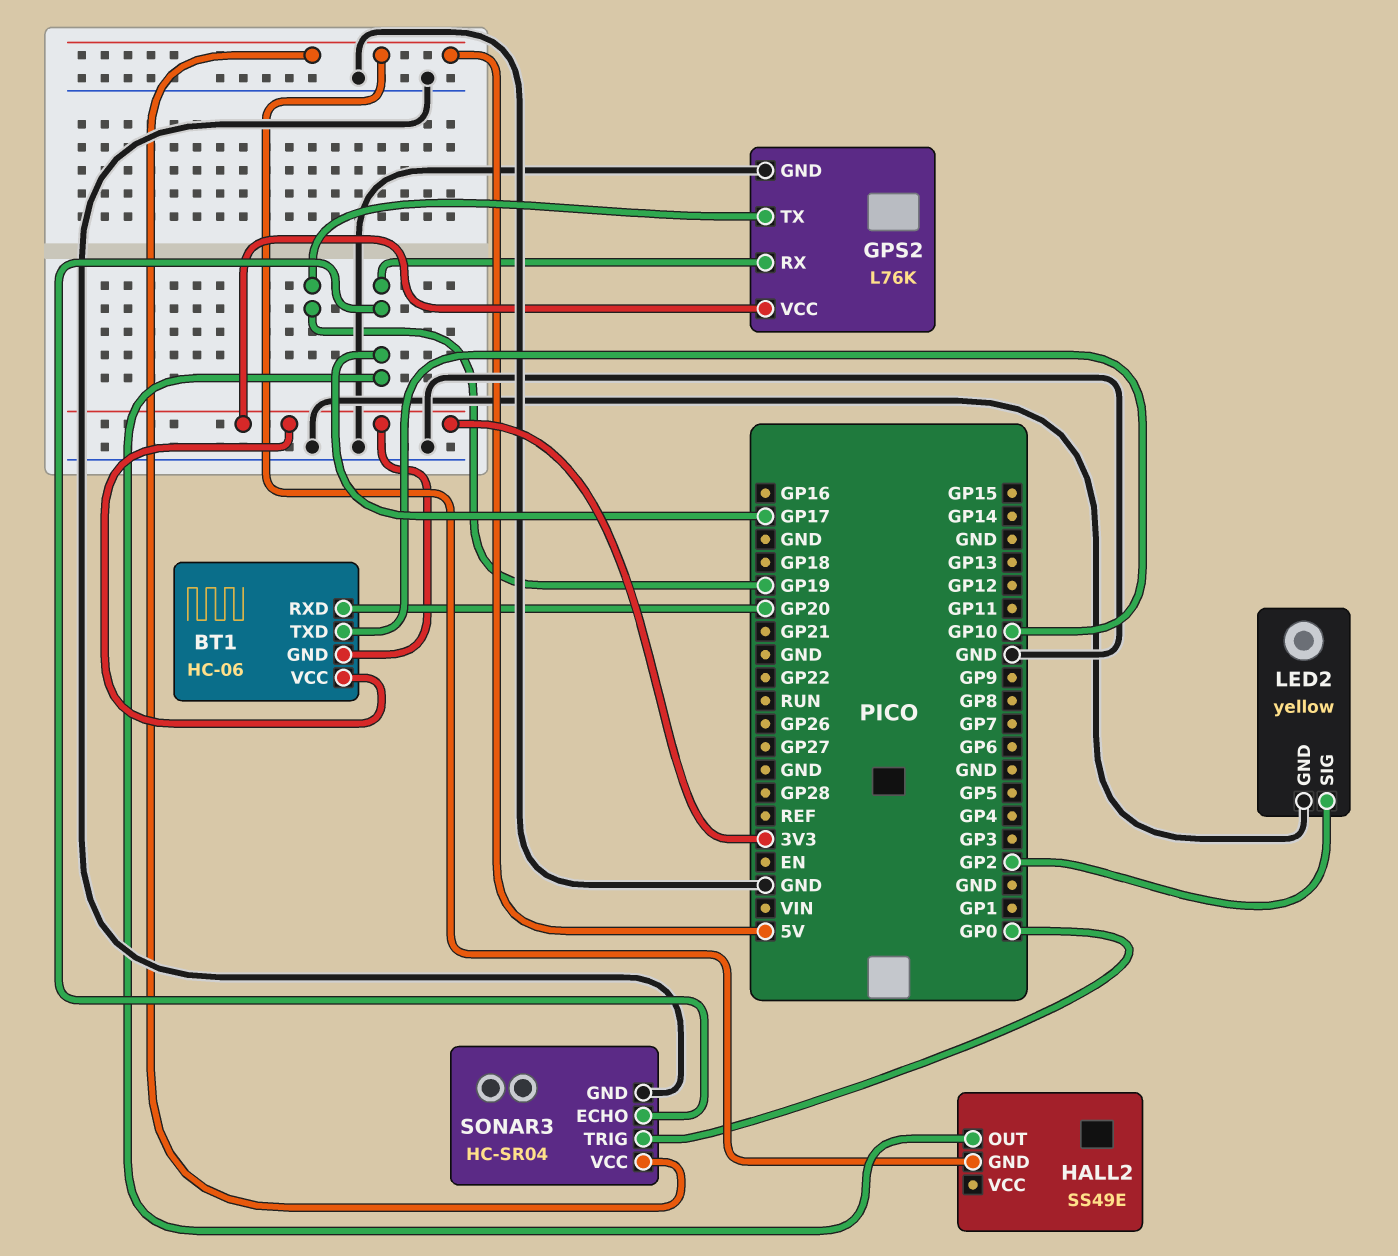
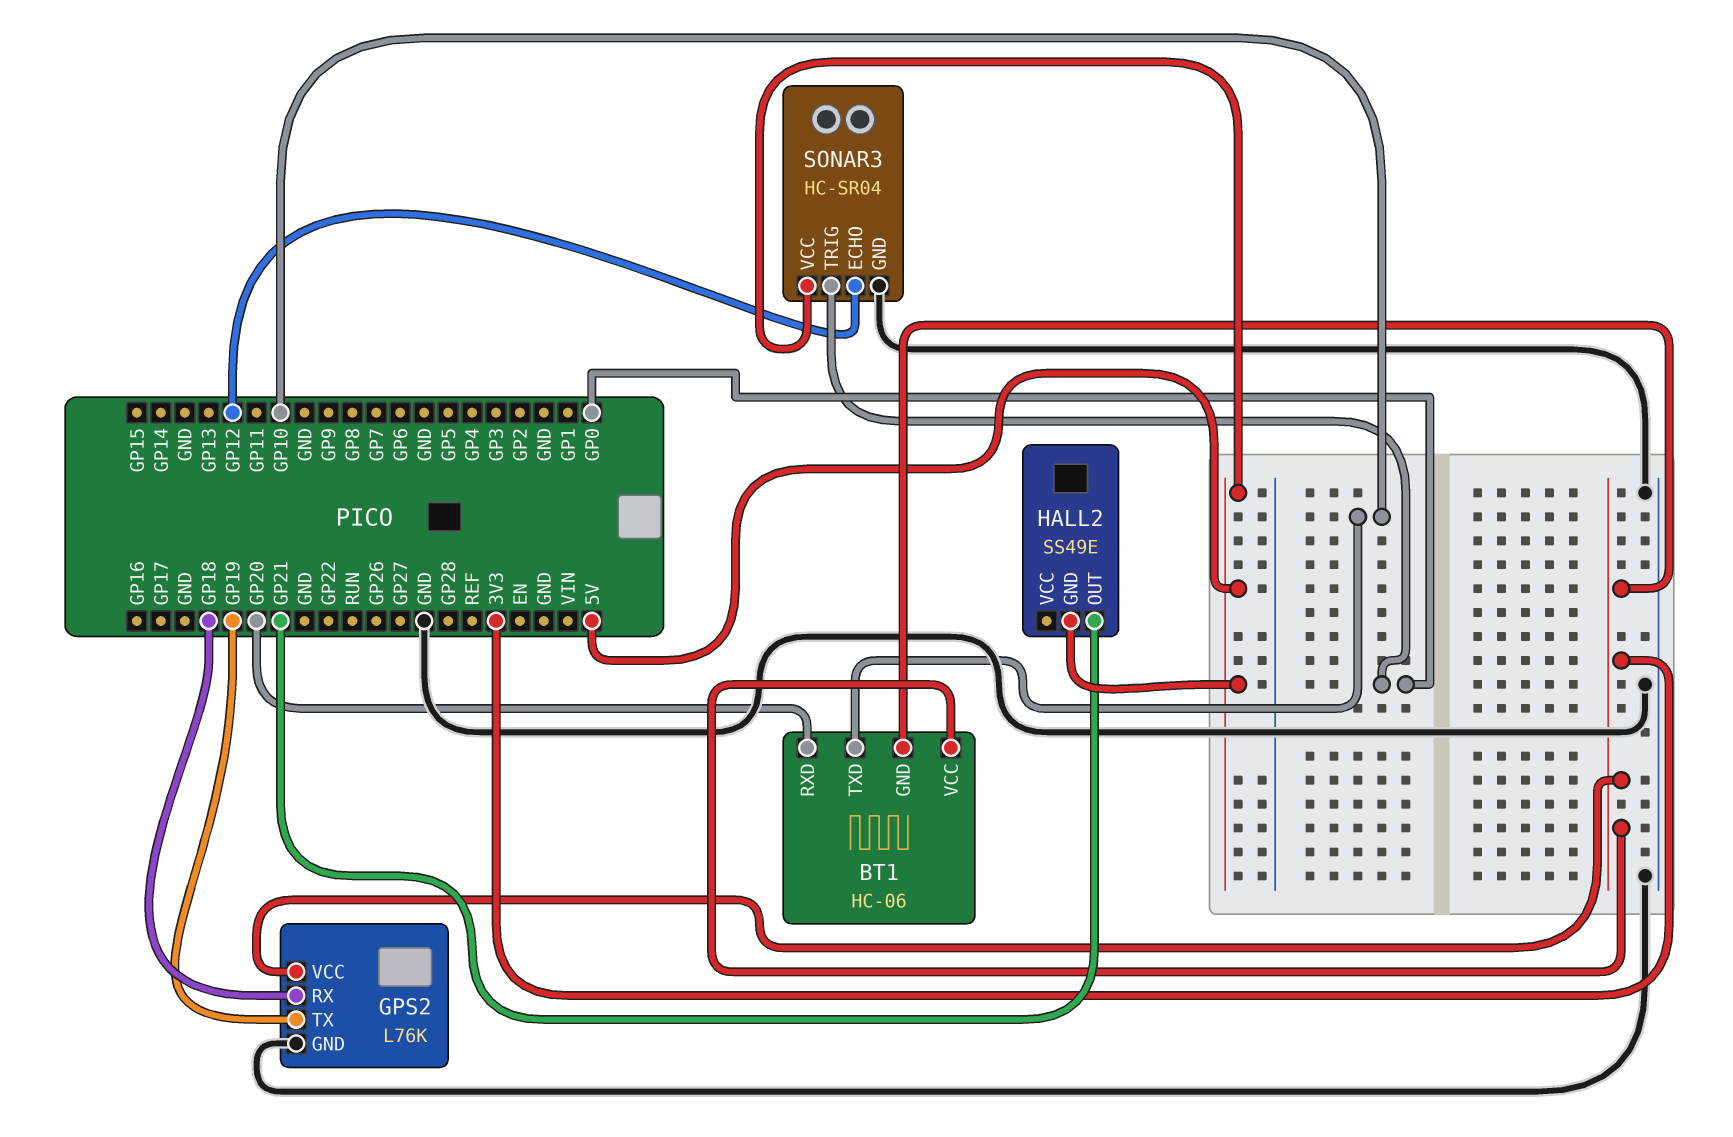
GPS2 pin RX: GP17 -> GP18
HALL2 pin OUT: GP17 -> GP21
LED2: yellow -> none
LED2 pin GND: GND -> none
LED2 pin SIG: GP2 -> none
SONAR3 pin ECHO: GP17 -> GP12

